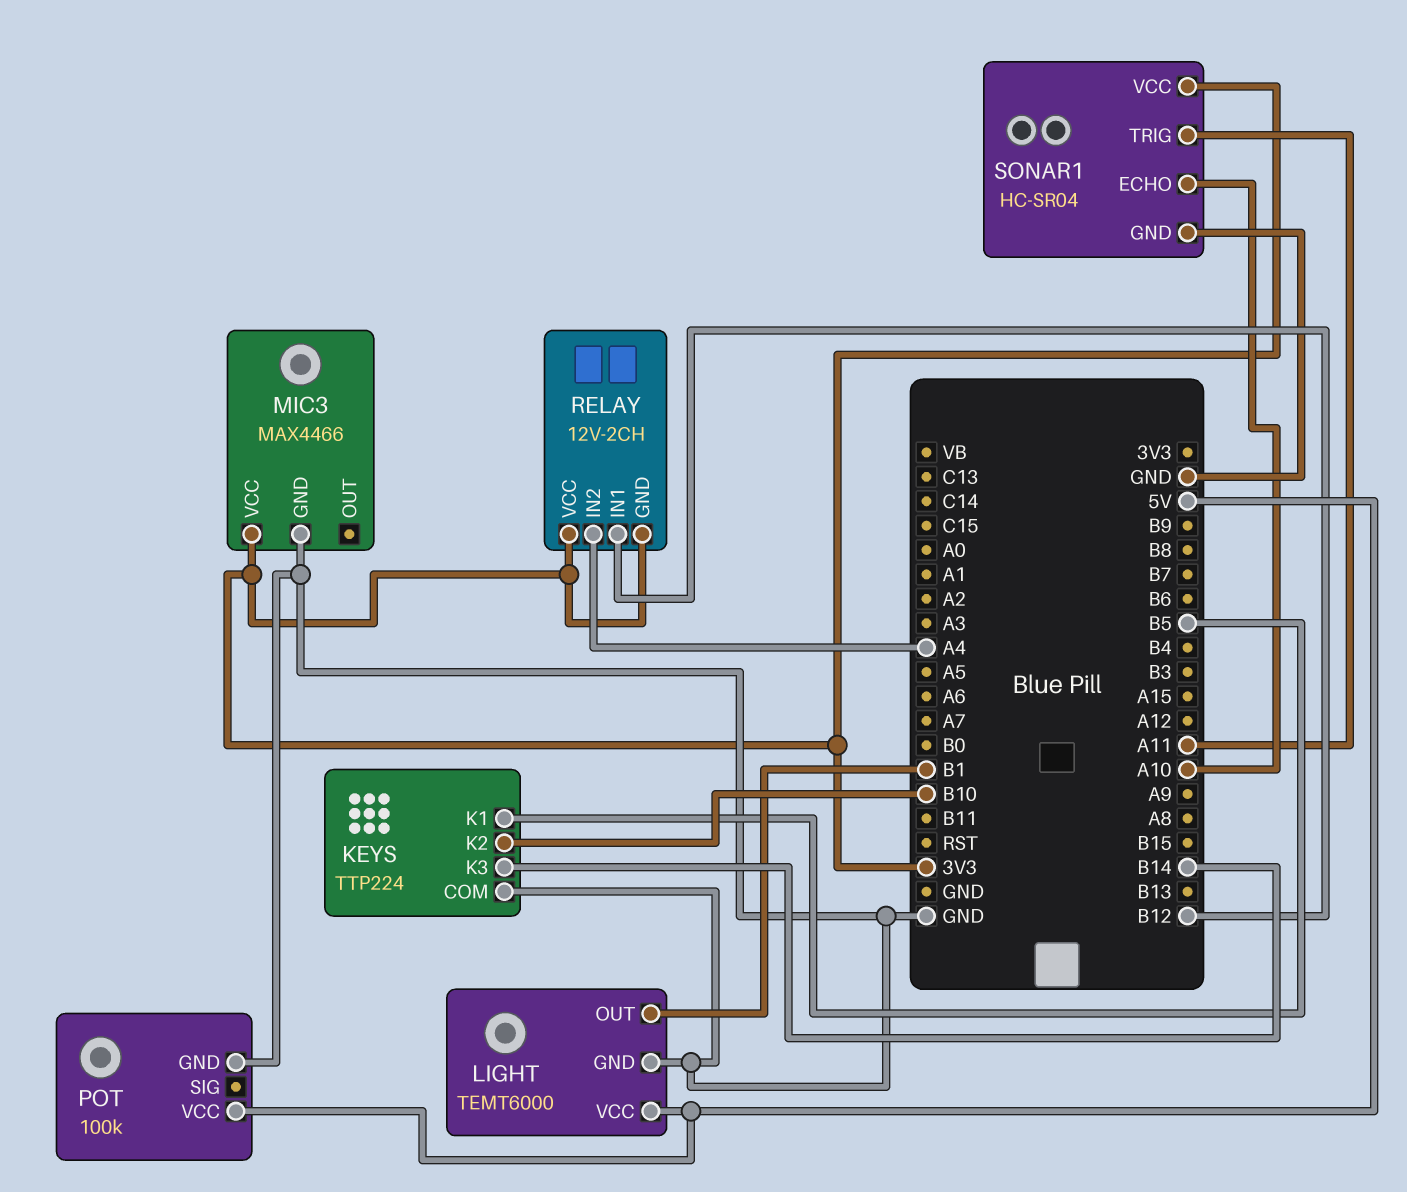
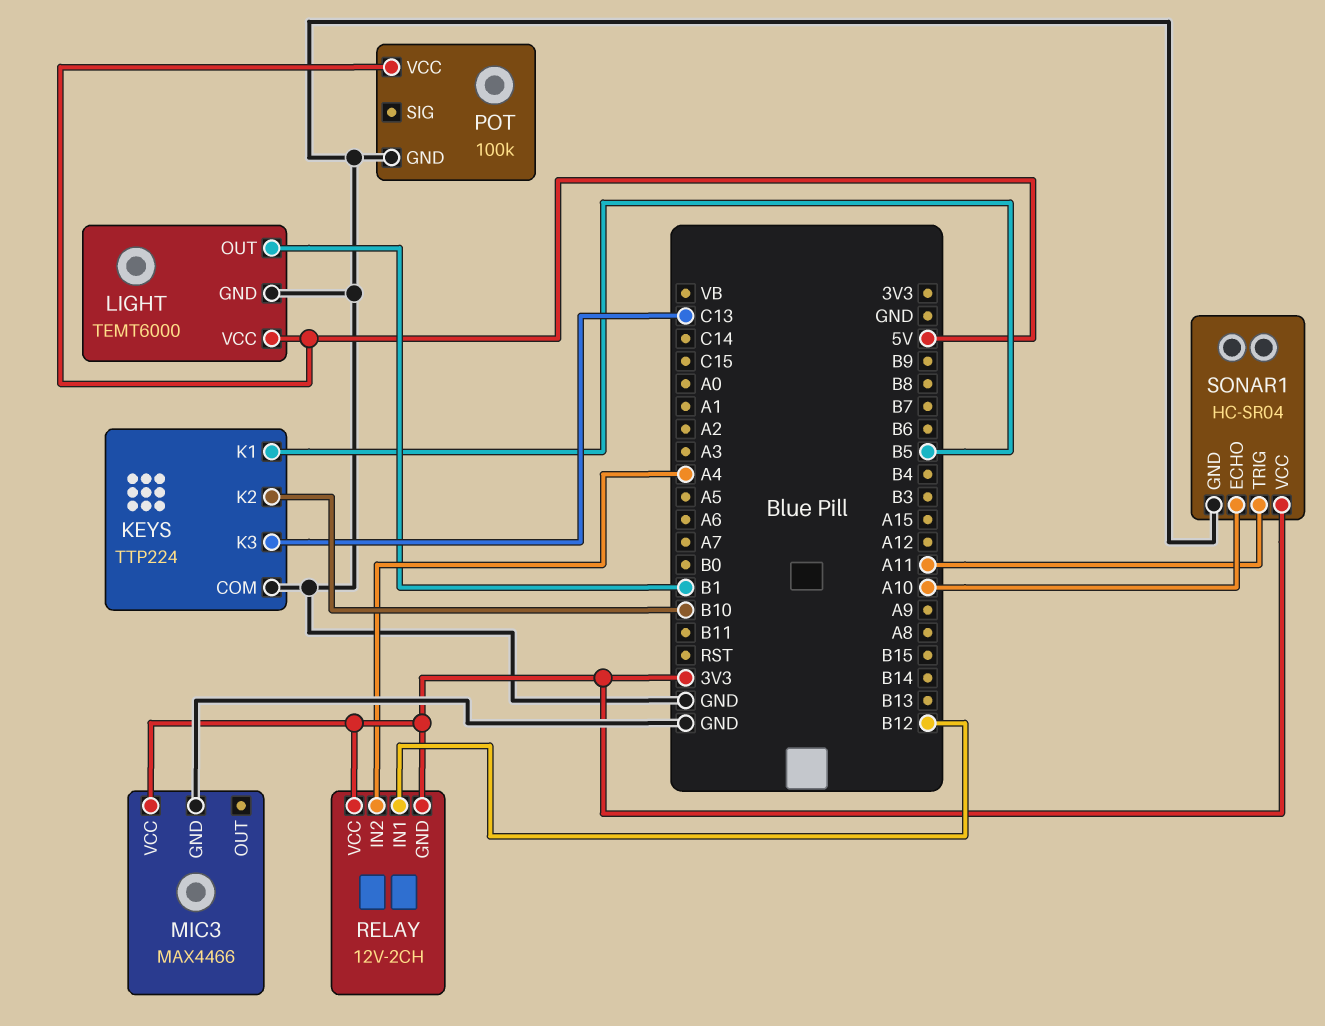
KEYS pin K3: B14 -> C13

